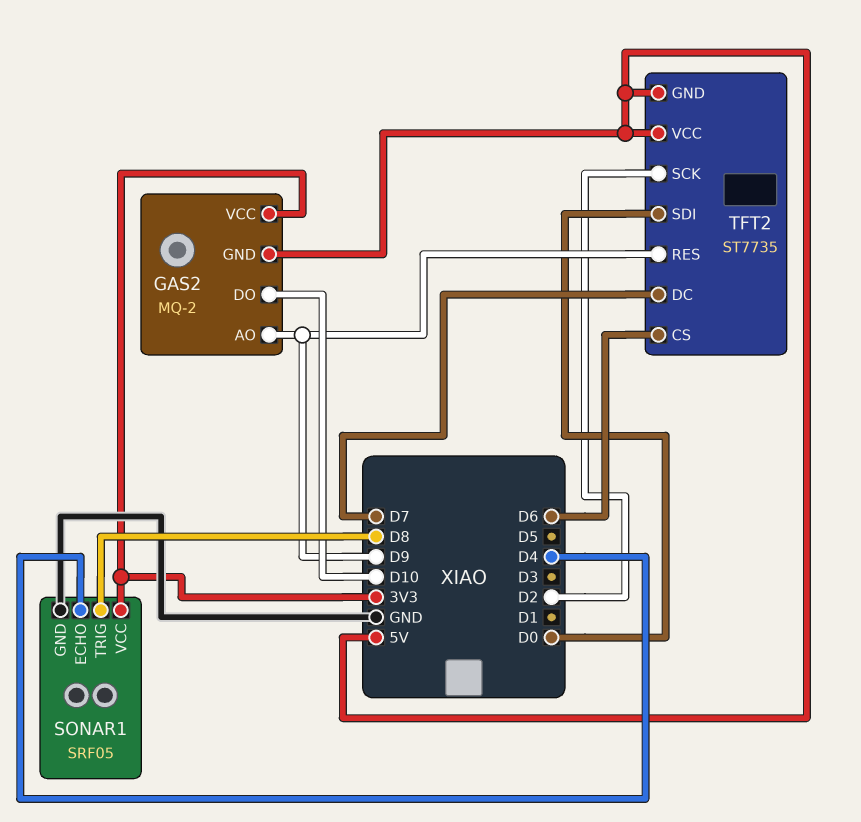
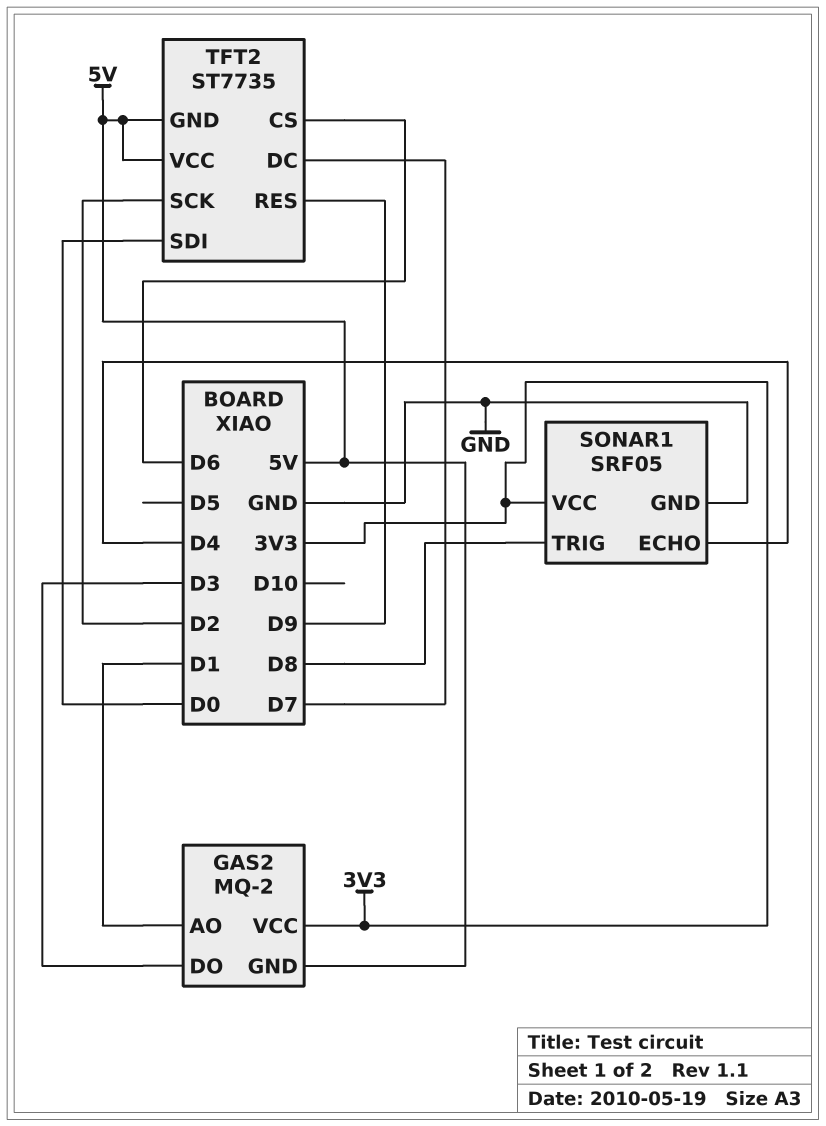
GAS2 pin AO: D9 -> D1
GAS2 pin DO: D10 -> D3

